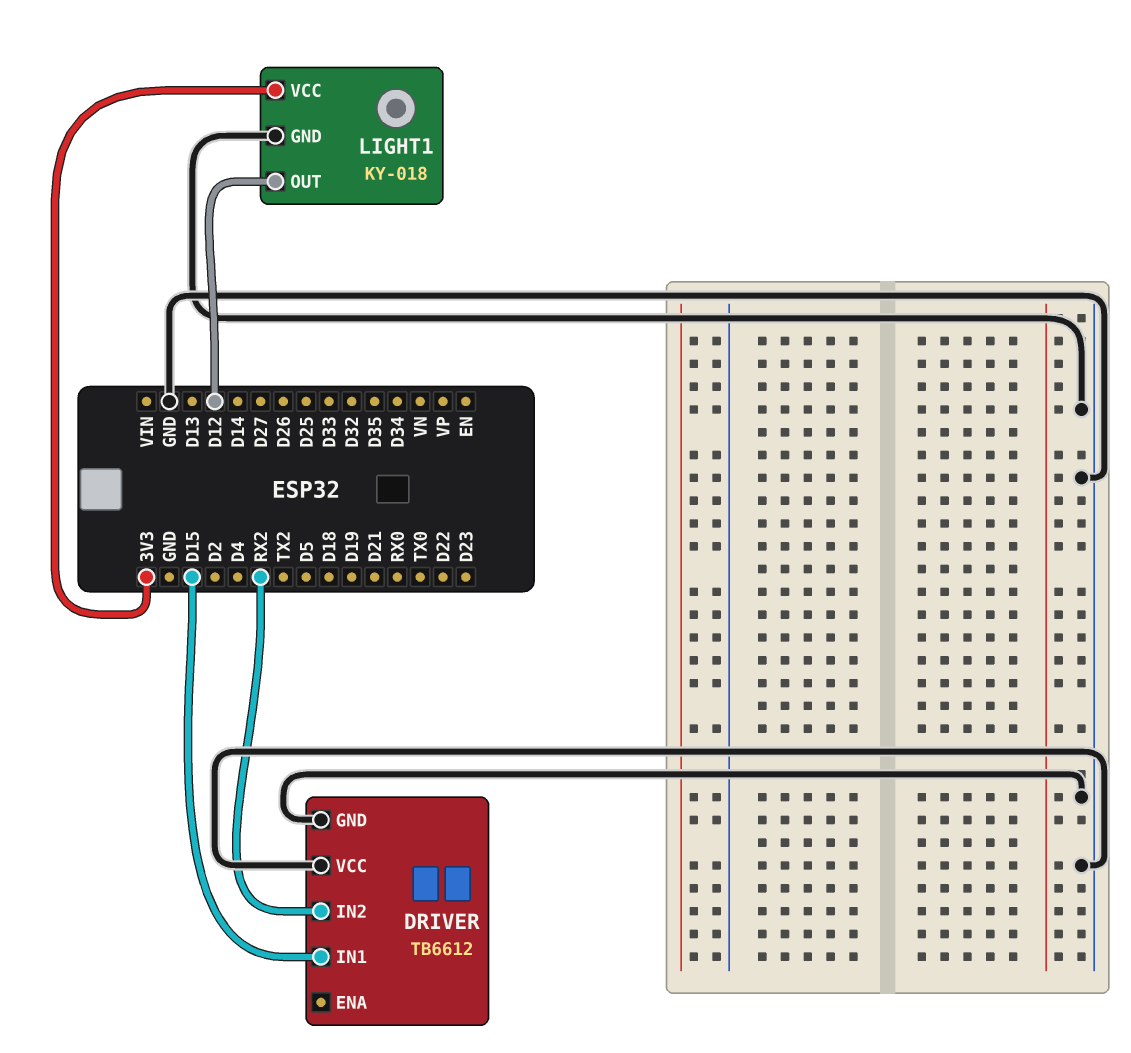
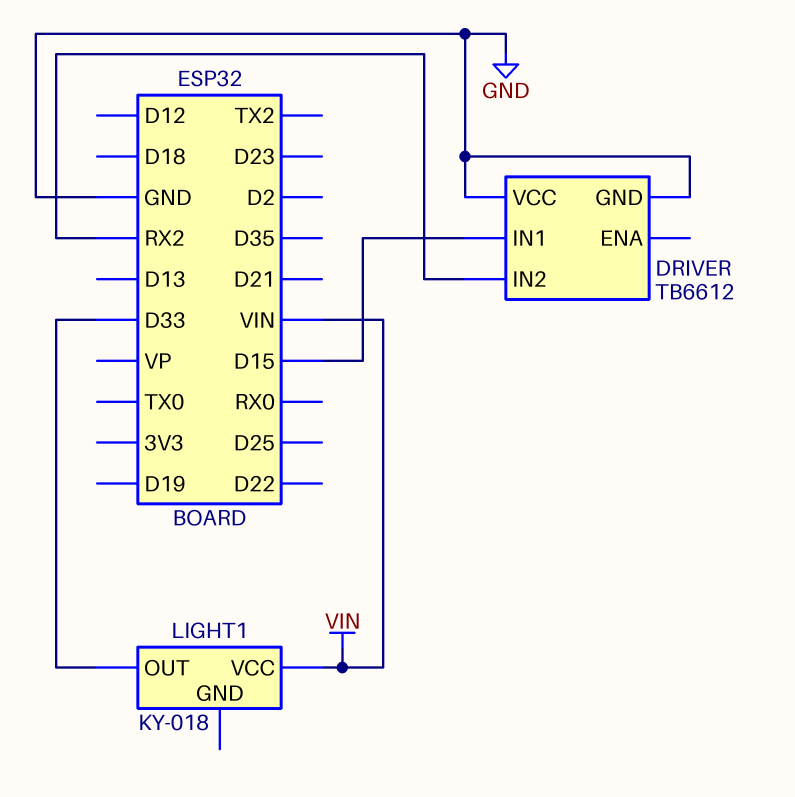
LIGHT1 pin GND: GND -> none
LIGHT1 pin OUT: D12 -> D33
LIGHT1 pin VCC: 3V3 -> VIN

